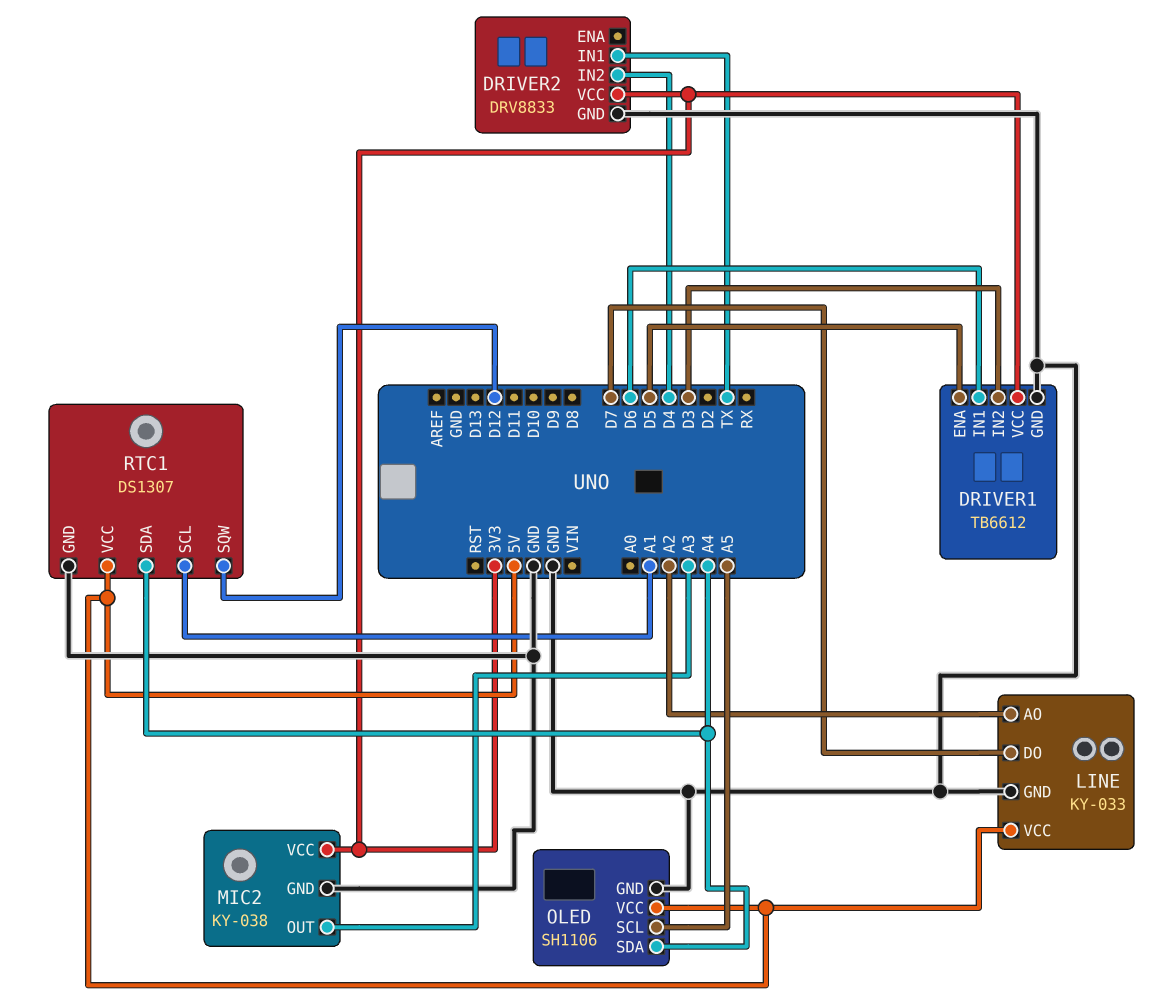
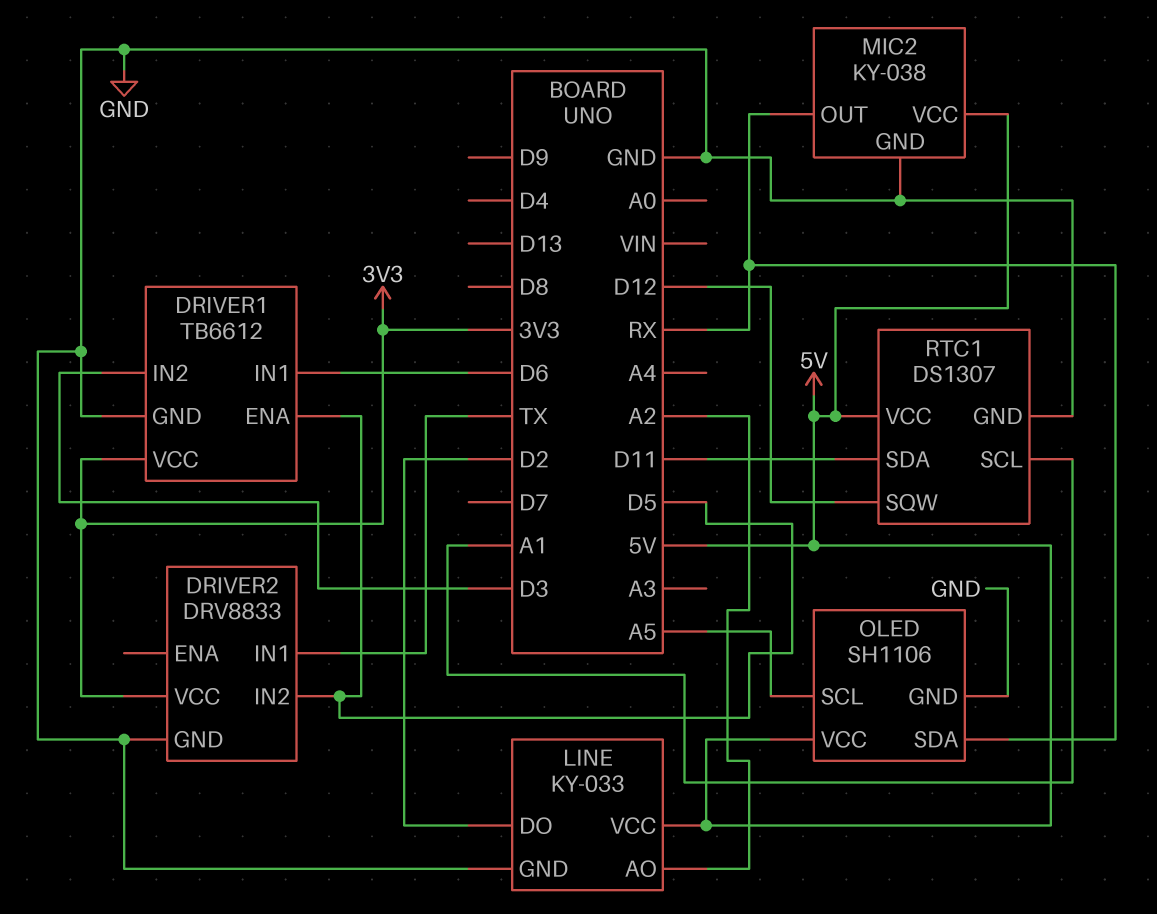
DRIVER2 pin IN2: D4 -> D5
LINE pin DO: D7 -> D2
MIC2 pin OUT: A3 -> RX
MIC2 pin VCC: 3V3 -> 5V
OLED pin SDA: A4 -> RX
RTC1 pin SDA: A4 -> D11

